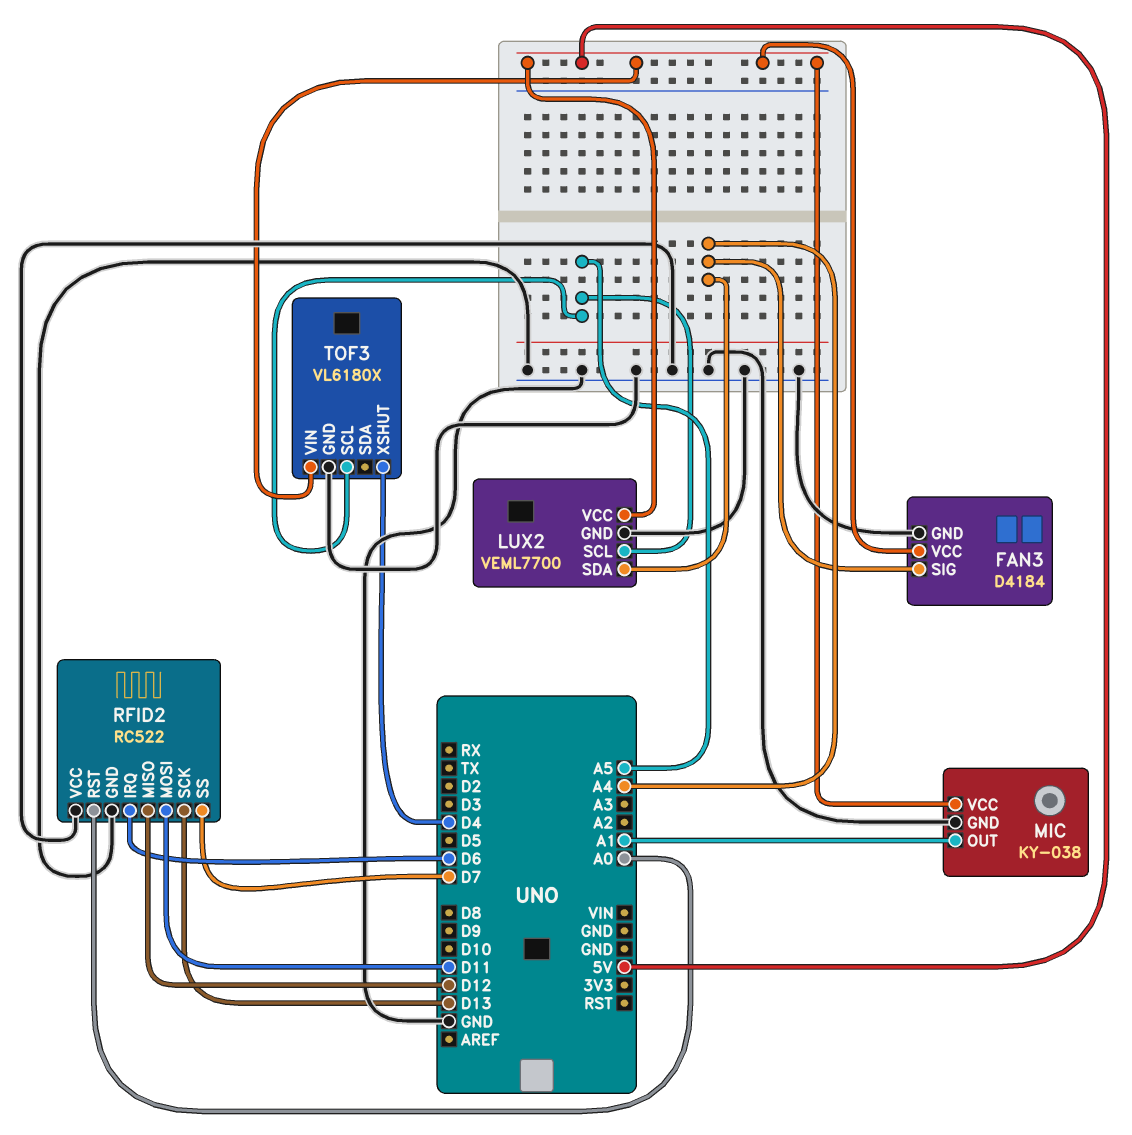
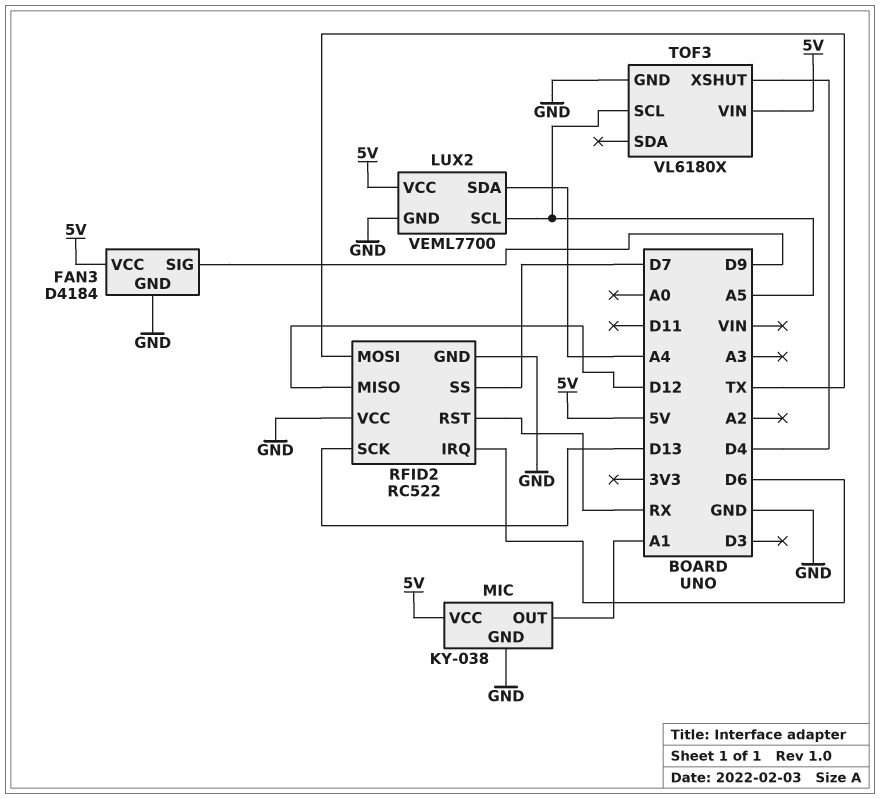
FAN3 pin SIG: A4 -> D9
RFID2 pin MOSI: D11 -> TX
RFID2 pin RST: A0 -> RX

